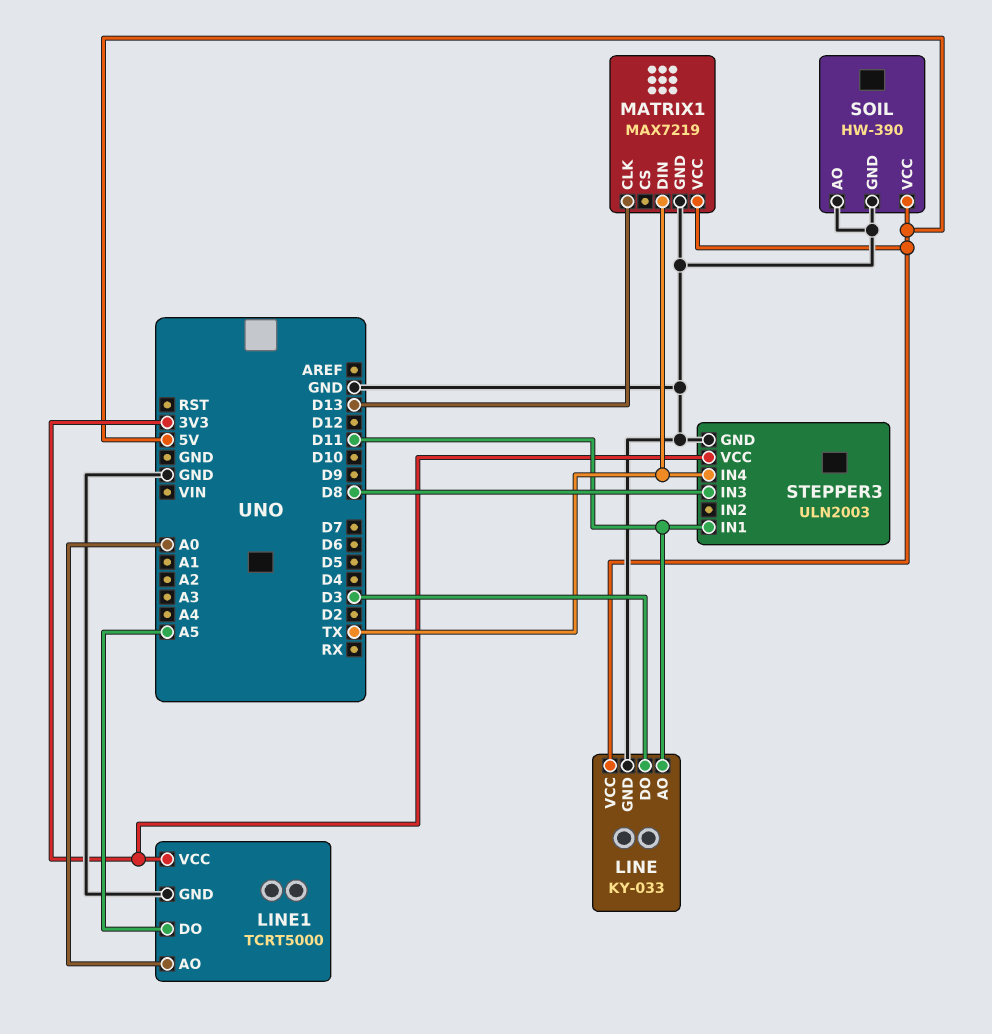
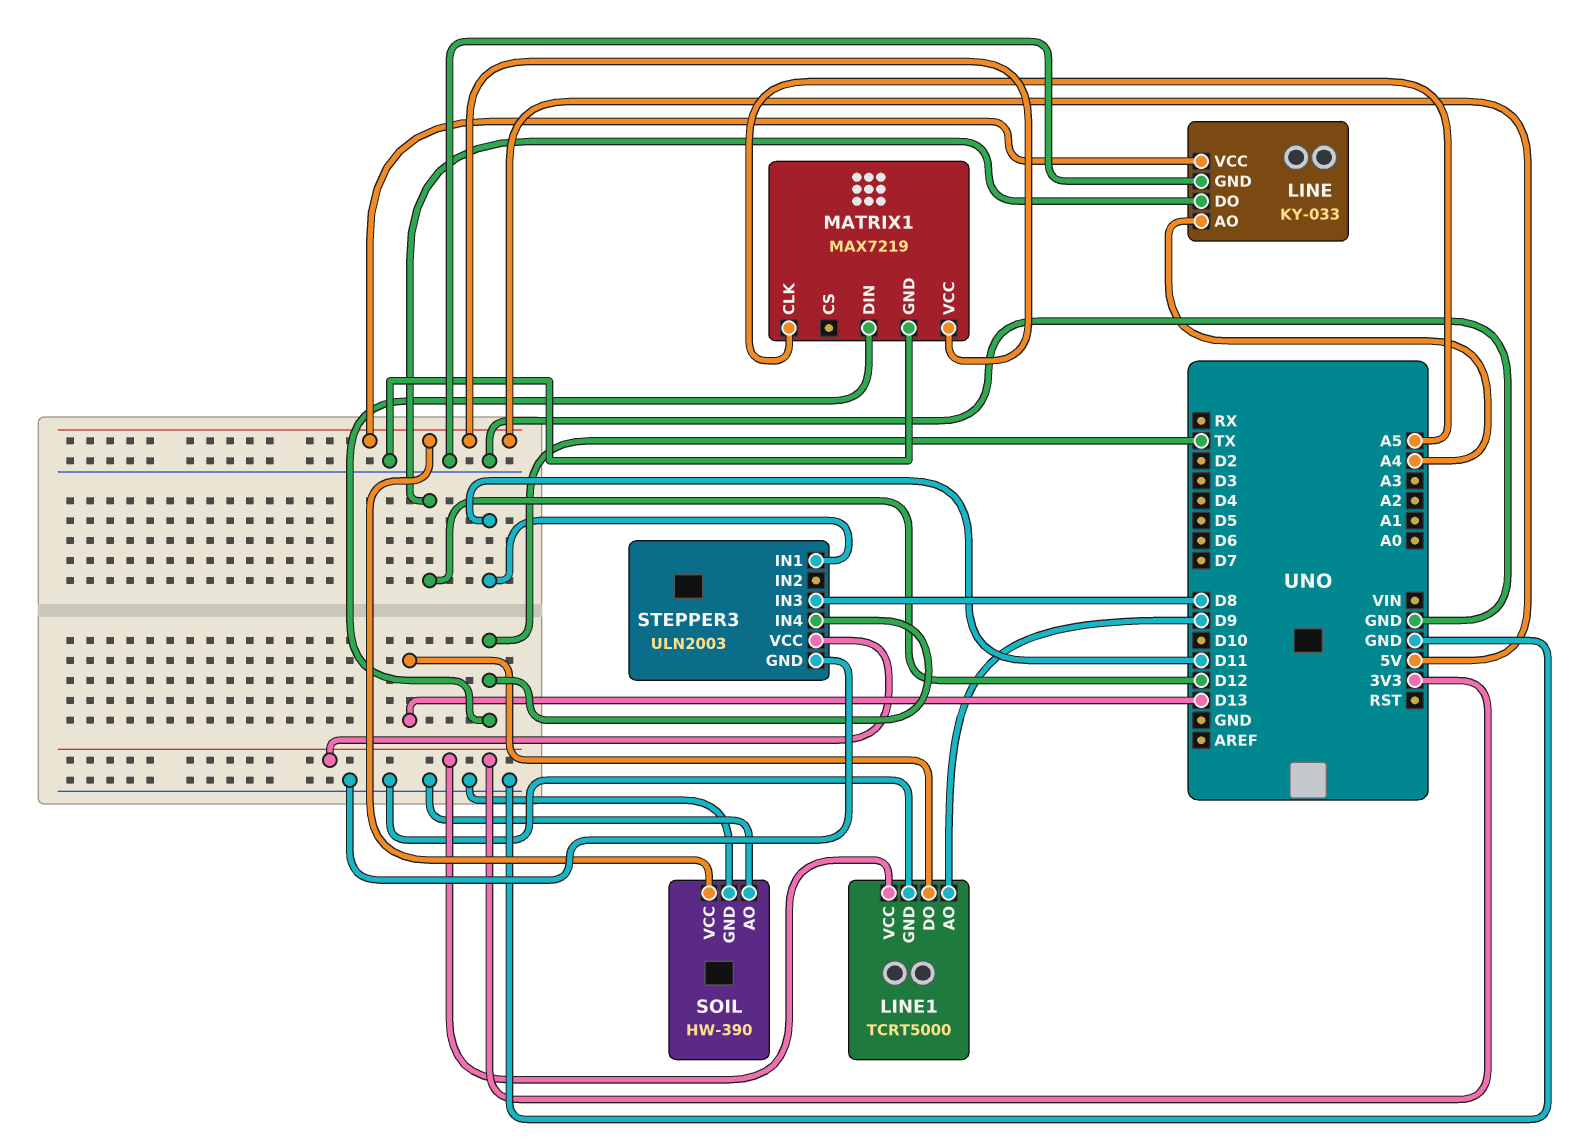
LINE pin AO: D11 -> A4
LINE pin DO: D3 -> D12
LINE1 pin AO: A0 -> D9
LINE1 pin DO: A5 -> D13
MATRIX1 pin CLK: D13 -> A5

